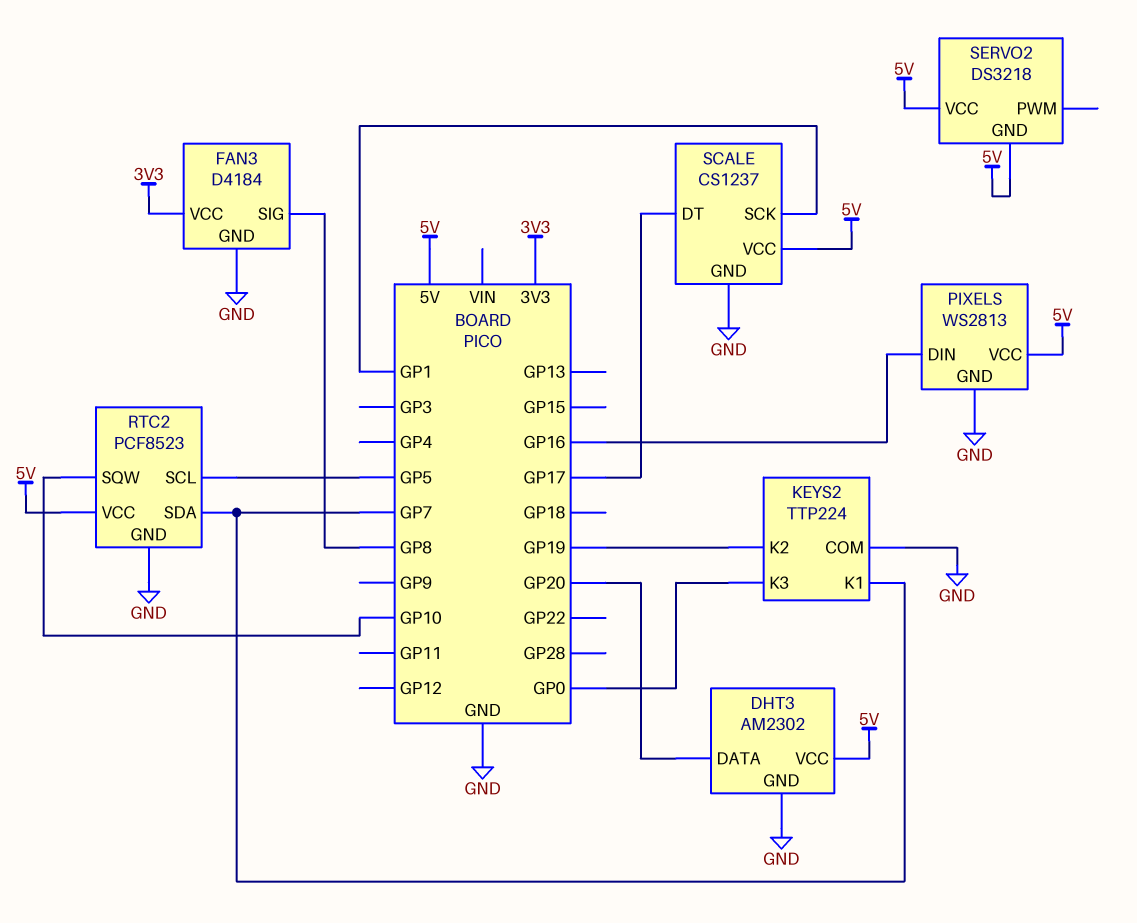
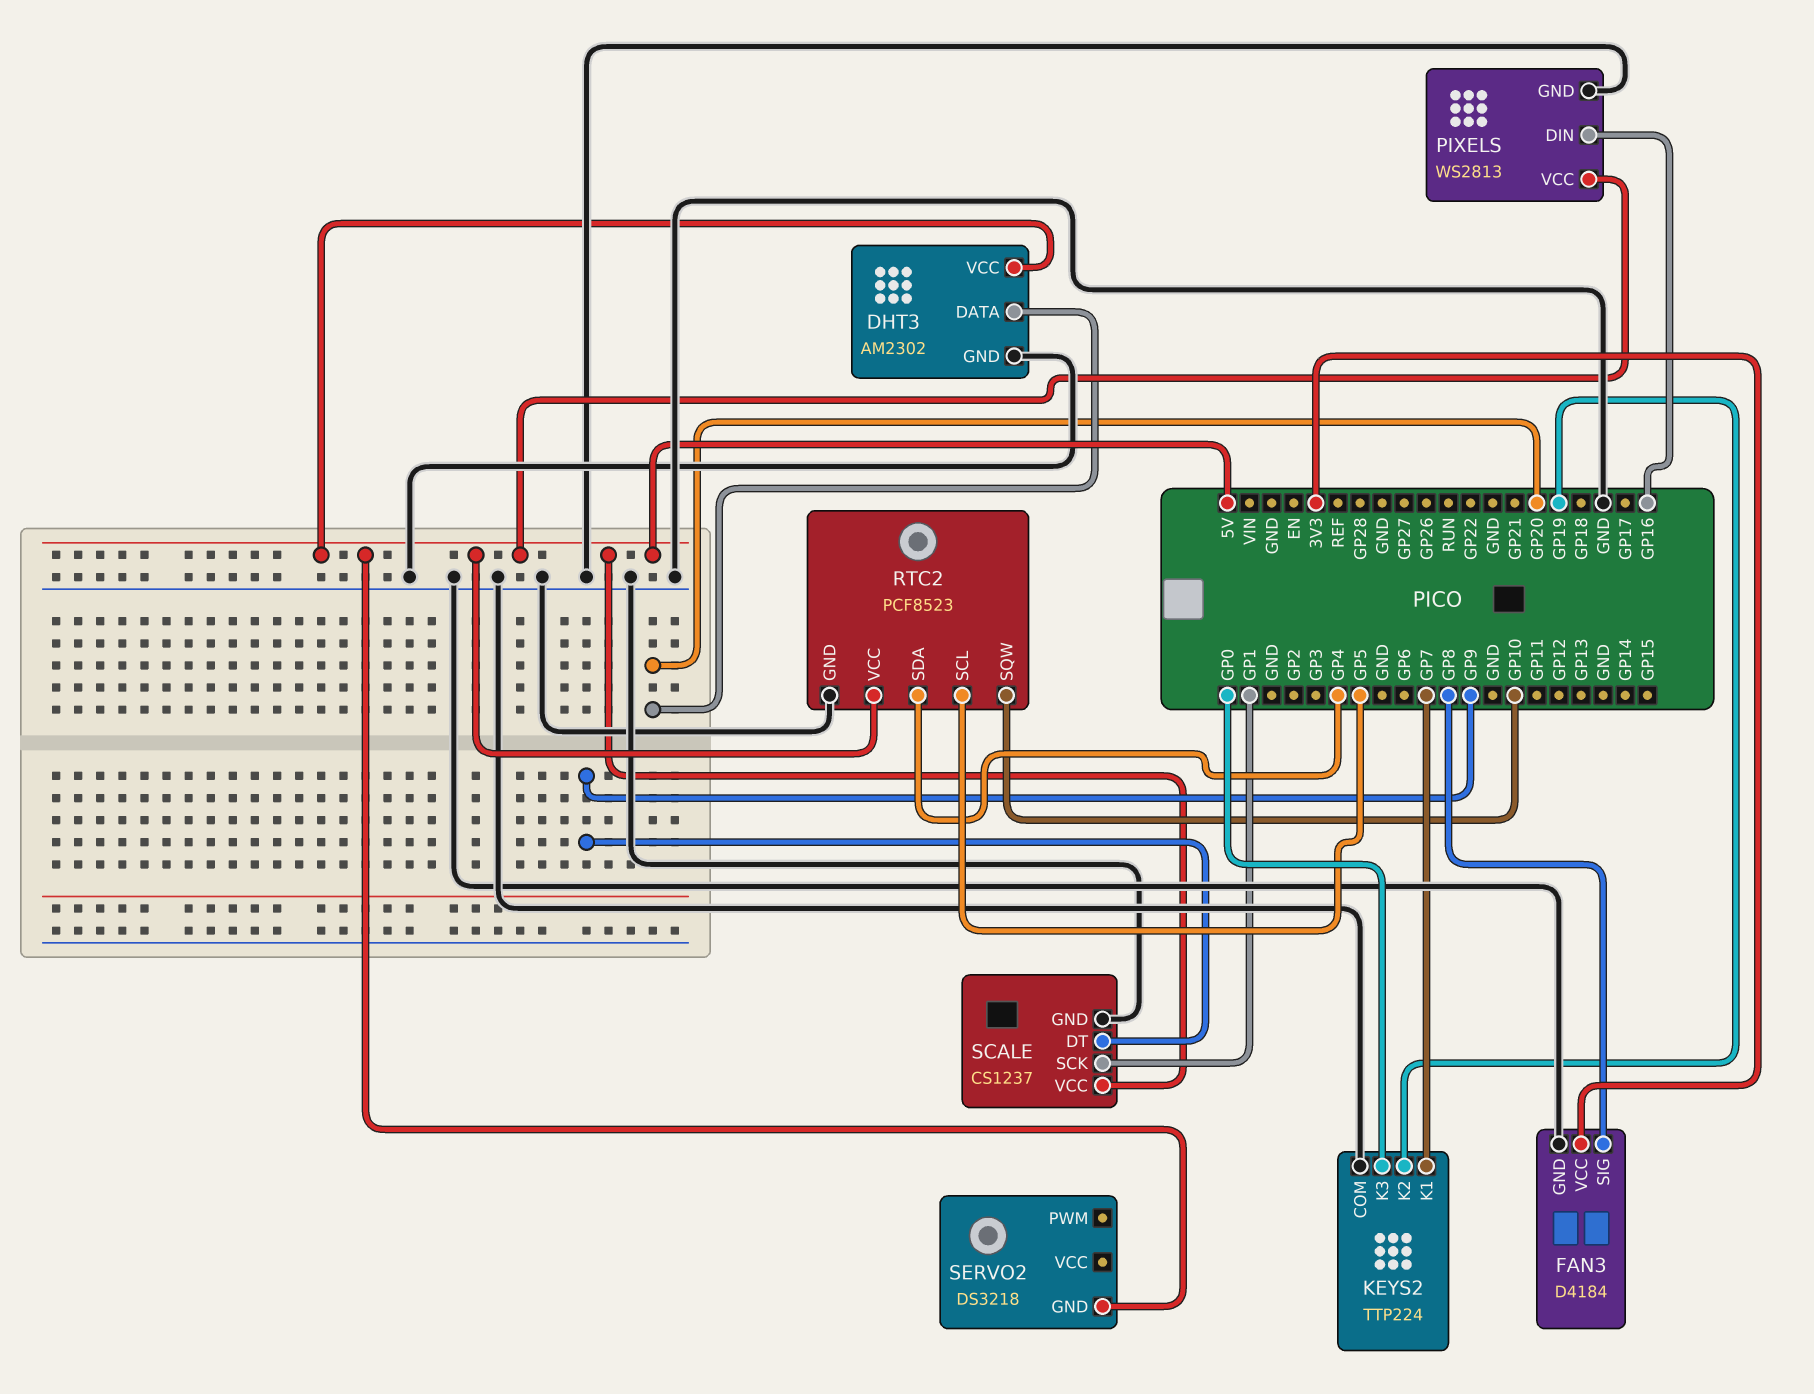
RTC2 pin SDA: GP7 -> GP4
SCALE pin DT: GP17 -> GP9
SERVO2 pin VCC: 5V -> none

